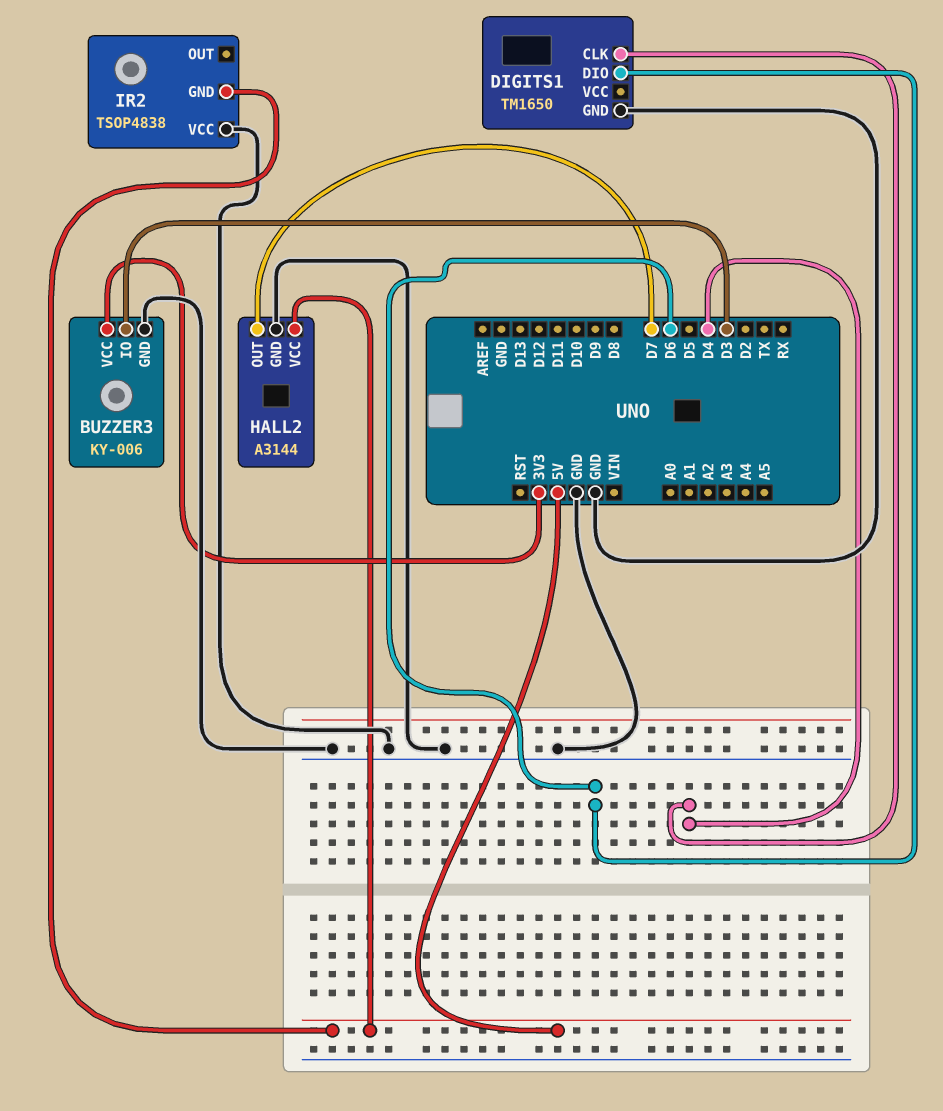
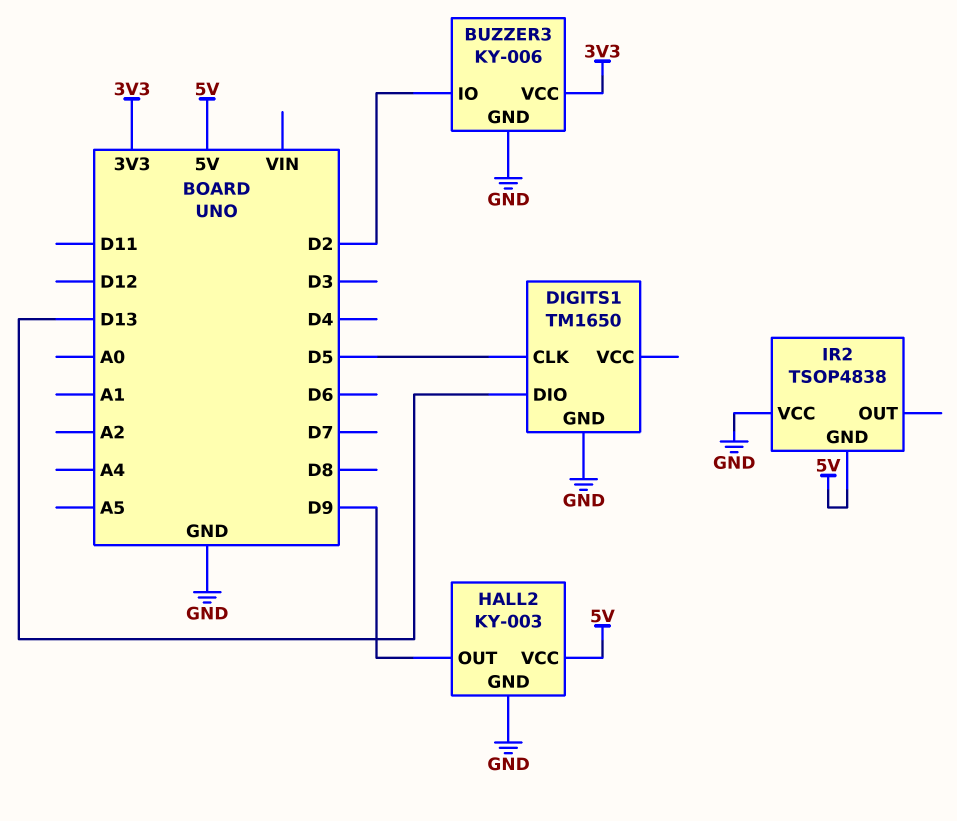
BUZZER3 pin IO: D3 -> D2
DIGITS1 pin CLK: D4 -> D5
DIGITS1 pin DIO: D6 -> D13
HALL2: A3144 -> KY-003
HALL2 pin OUT: D7 -> D9

